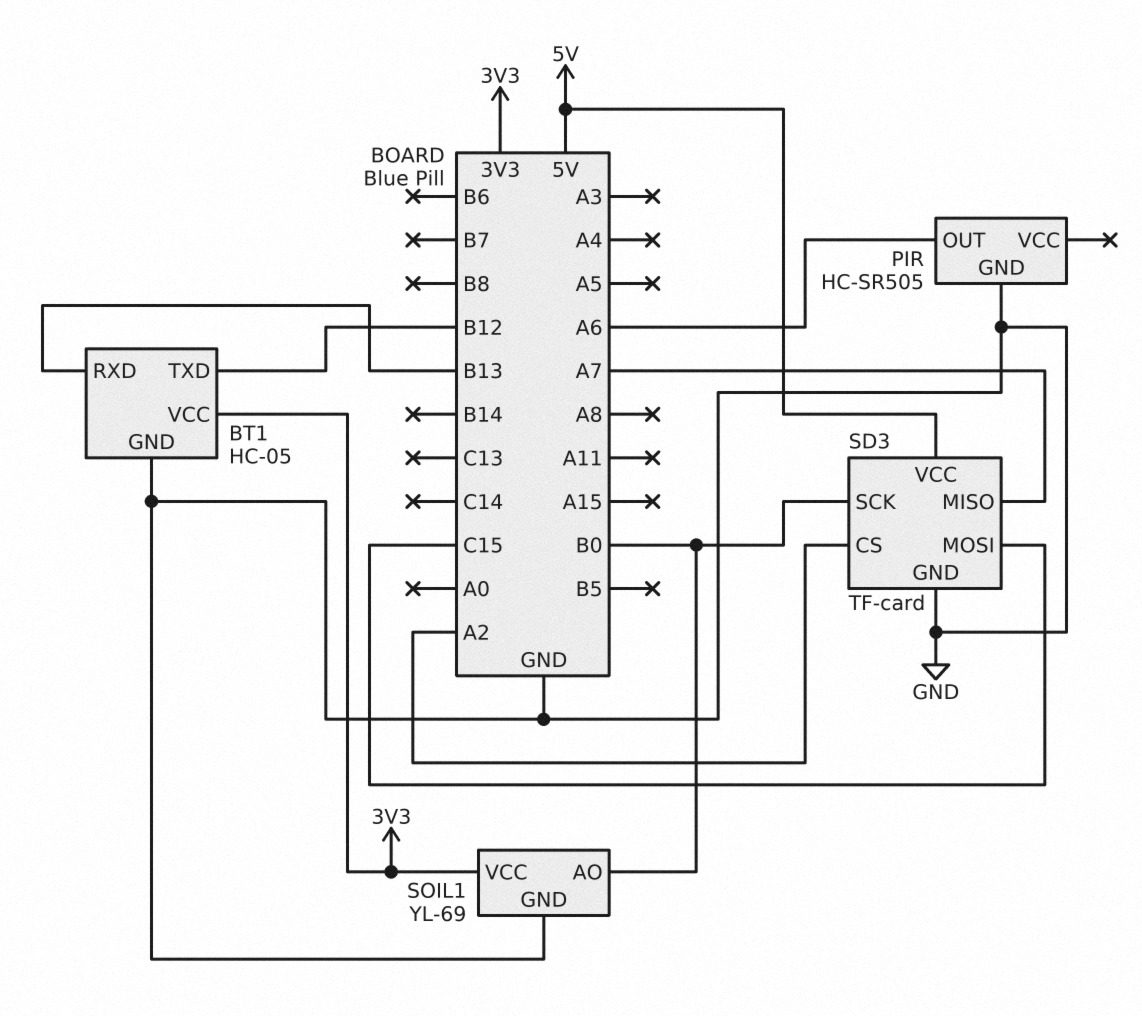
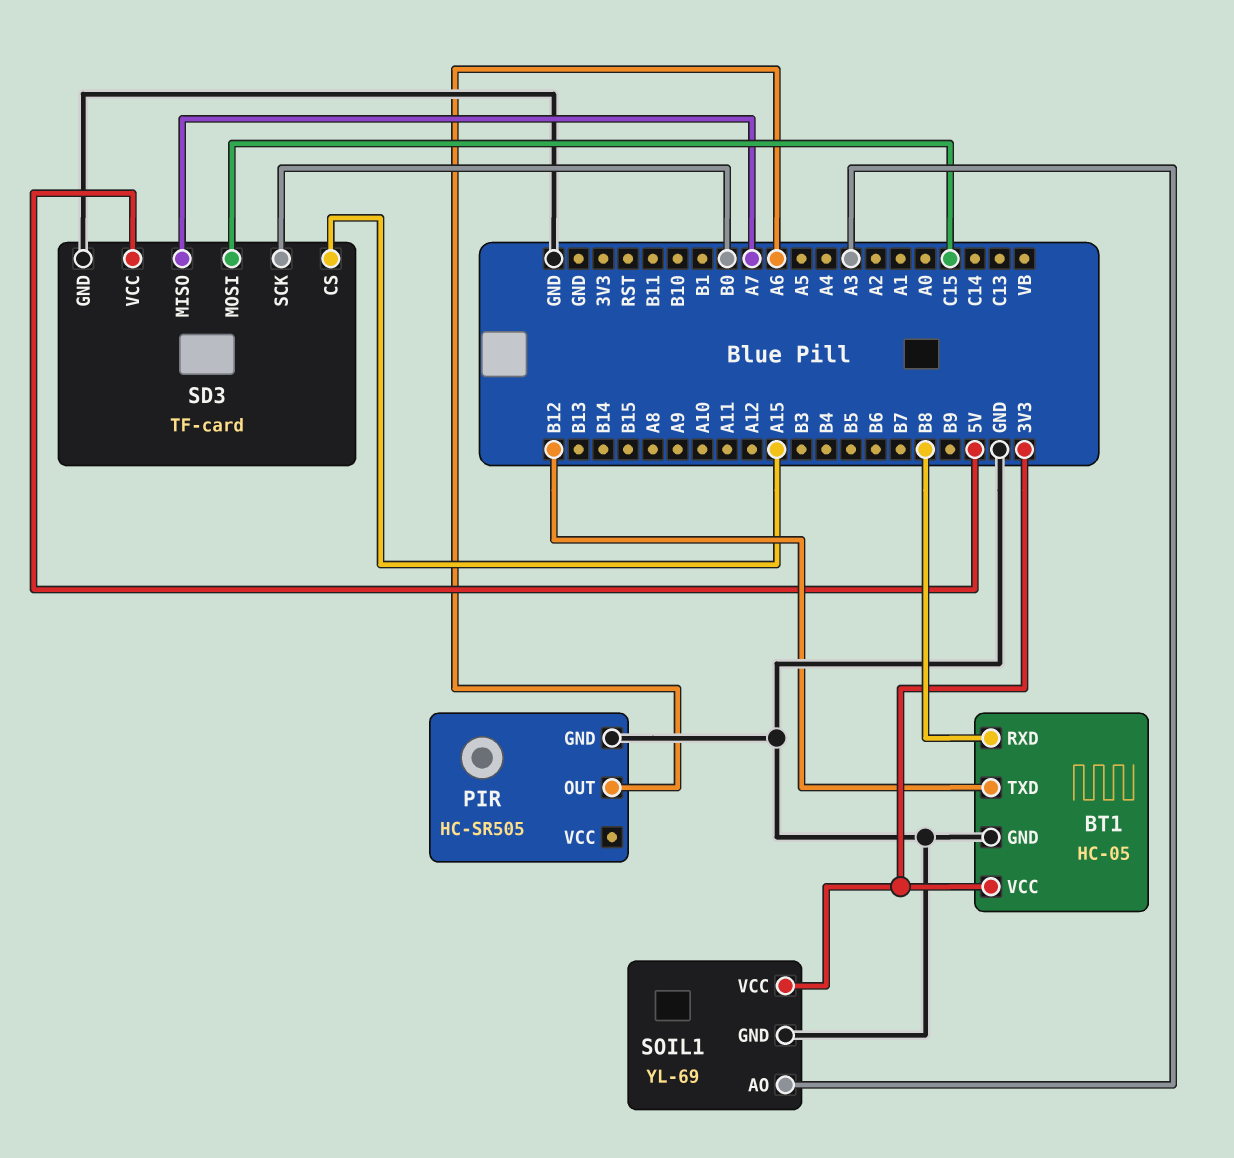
BT1 pin RXD: B13 -> B8
SD3 pin CS: A2 -> A15
SOIL1 pin AO: B0 -> A3

